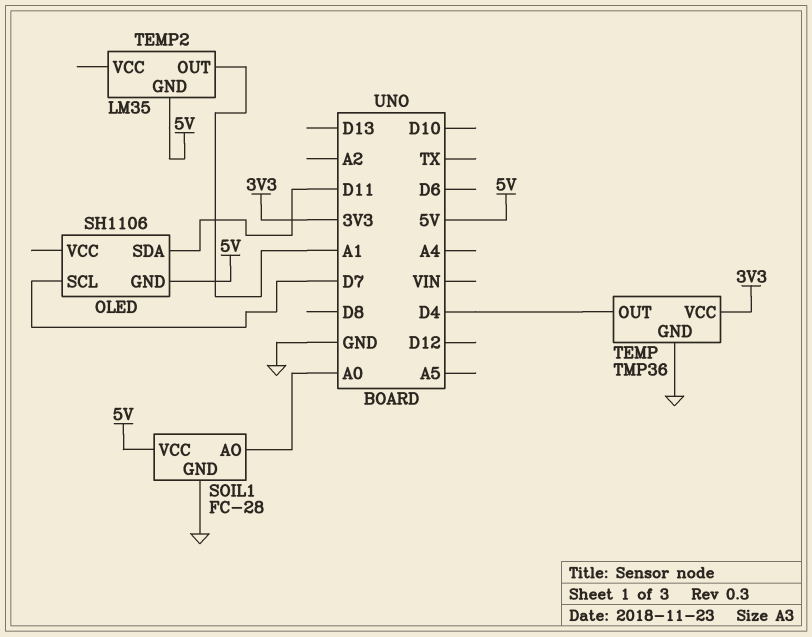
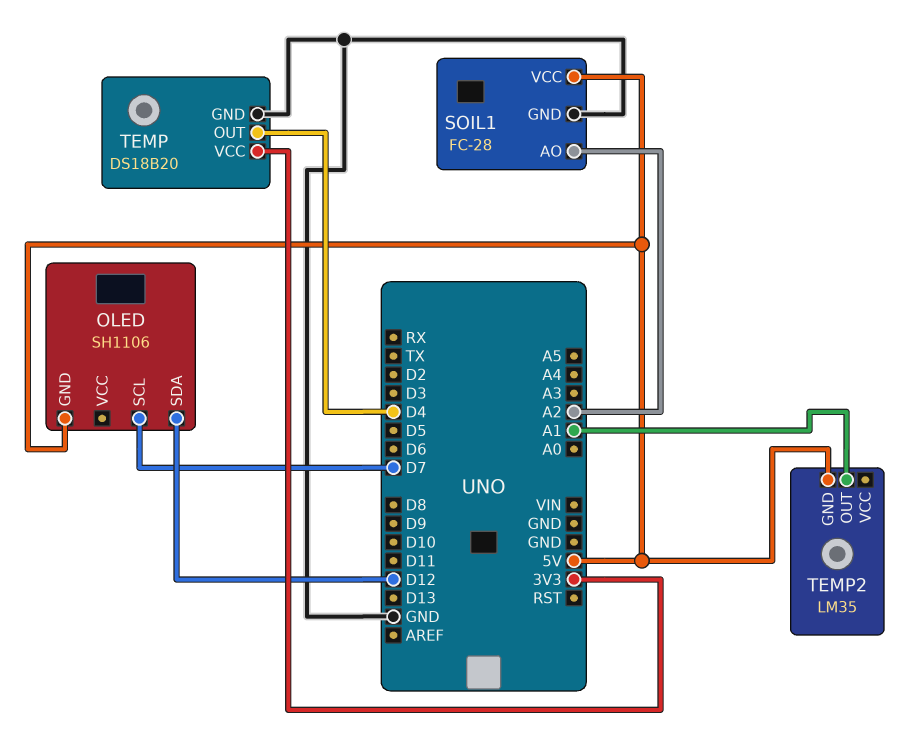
OLED pin SDA: D11 -> D12
SOIL1 pin AO: A0 -> A2
TEMP: TMP36 -> DS18B20

